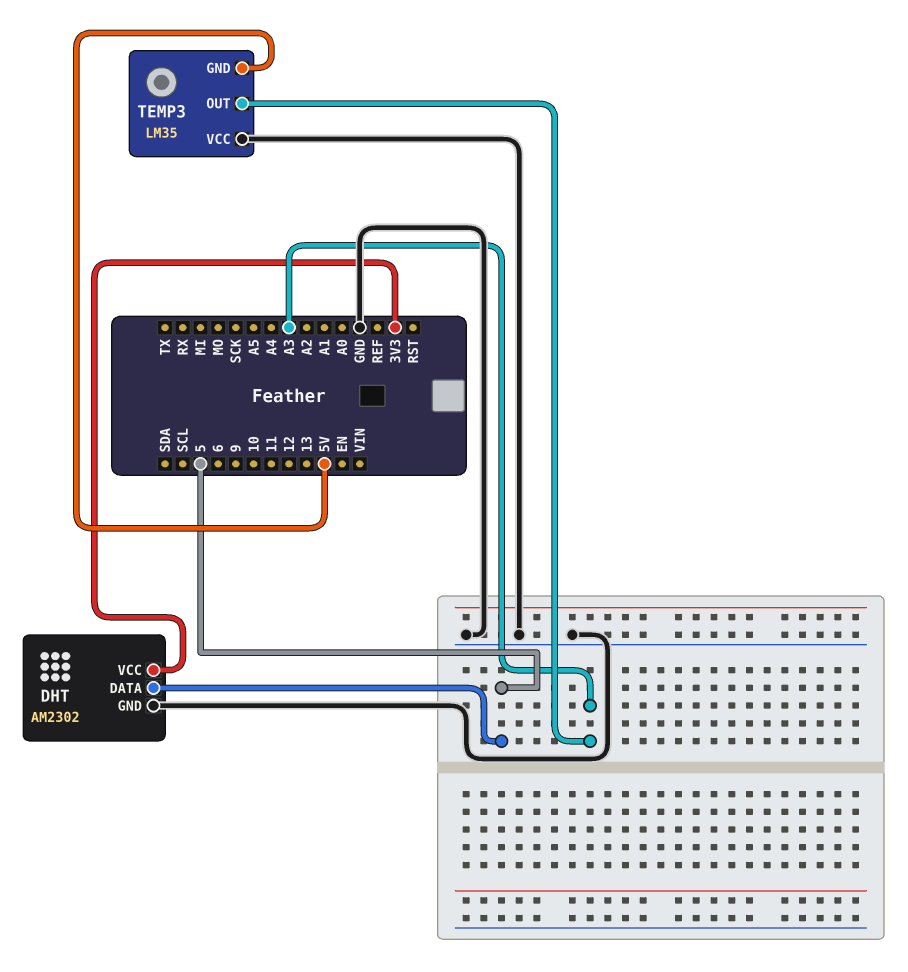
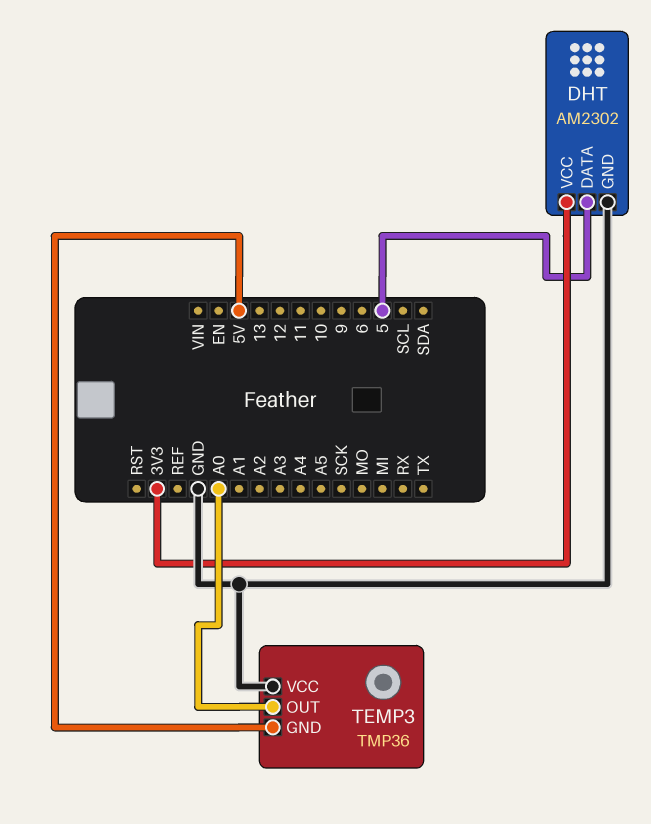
TEMP3: LM35 -> TMP36
TEMP3 pin OUT: A3 -> A0

